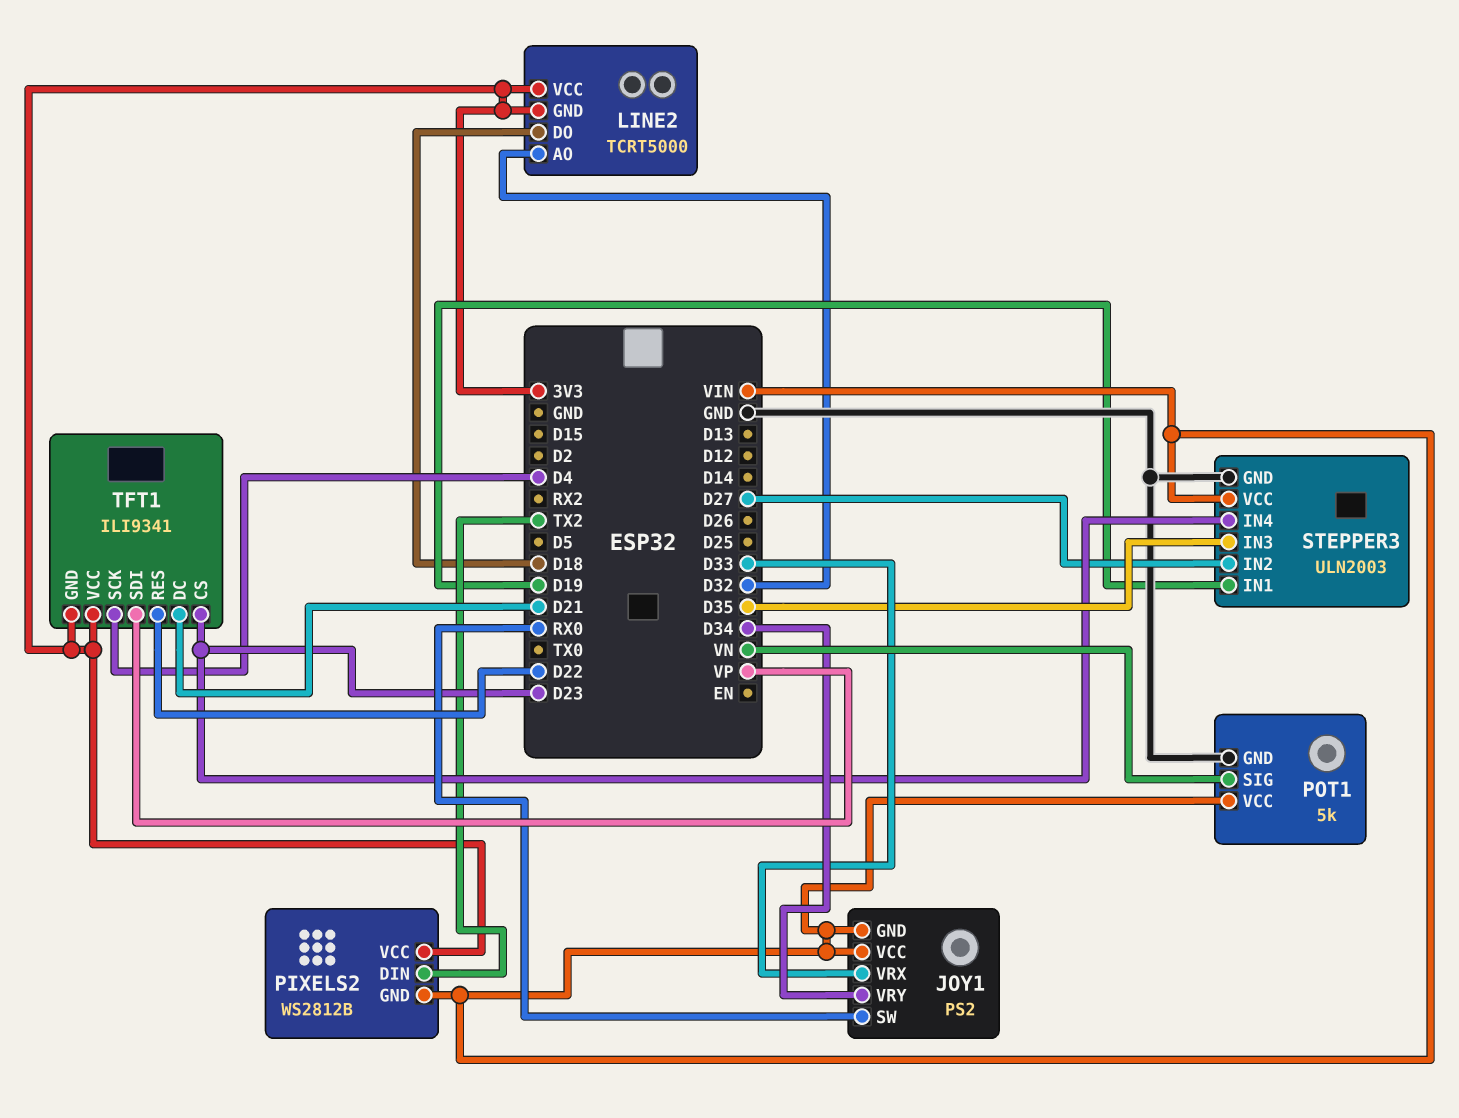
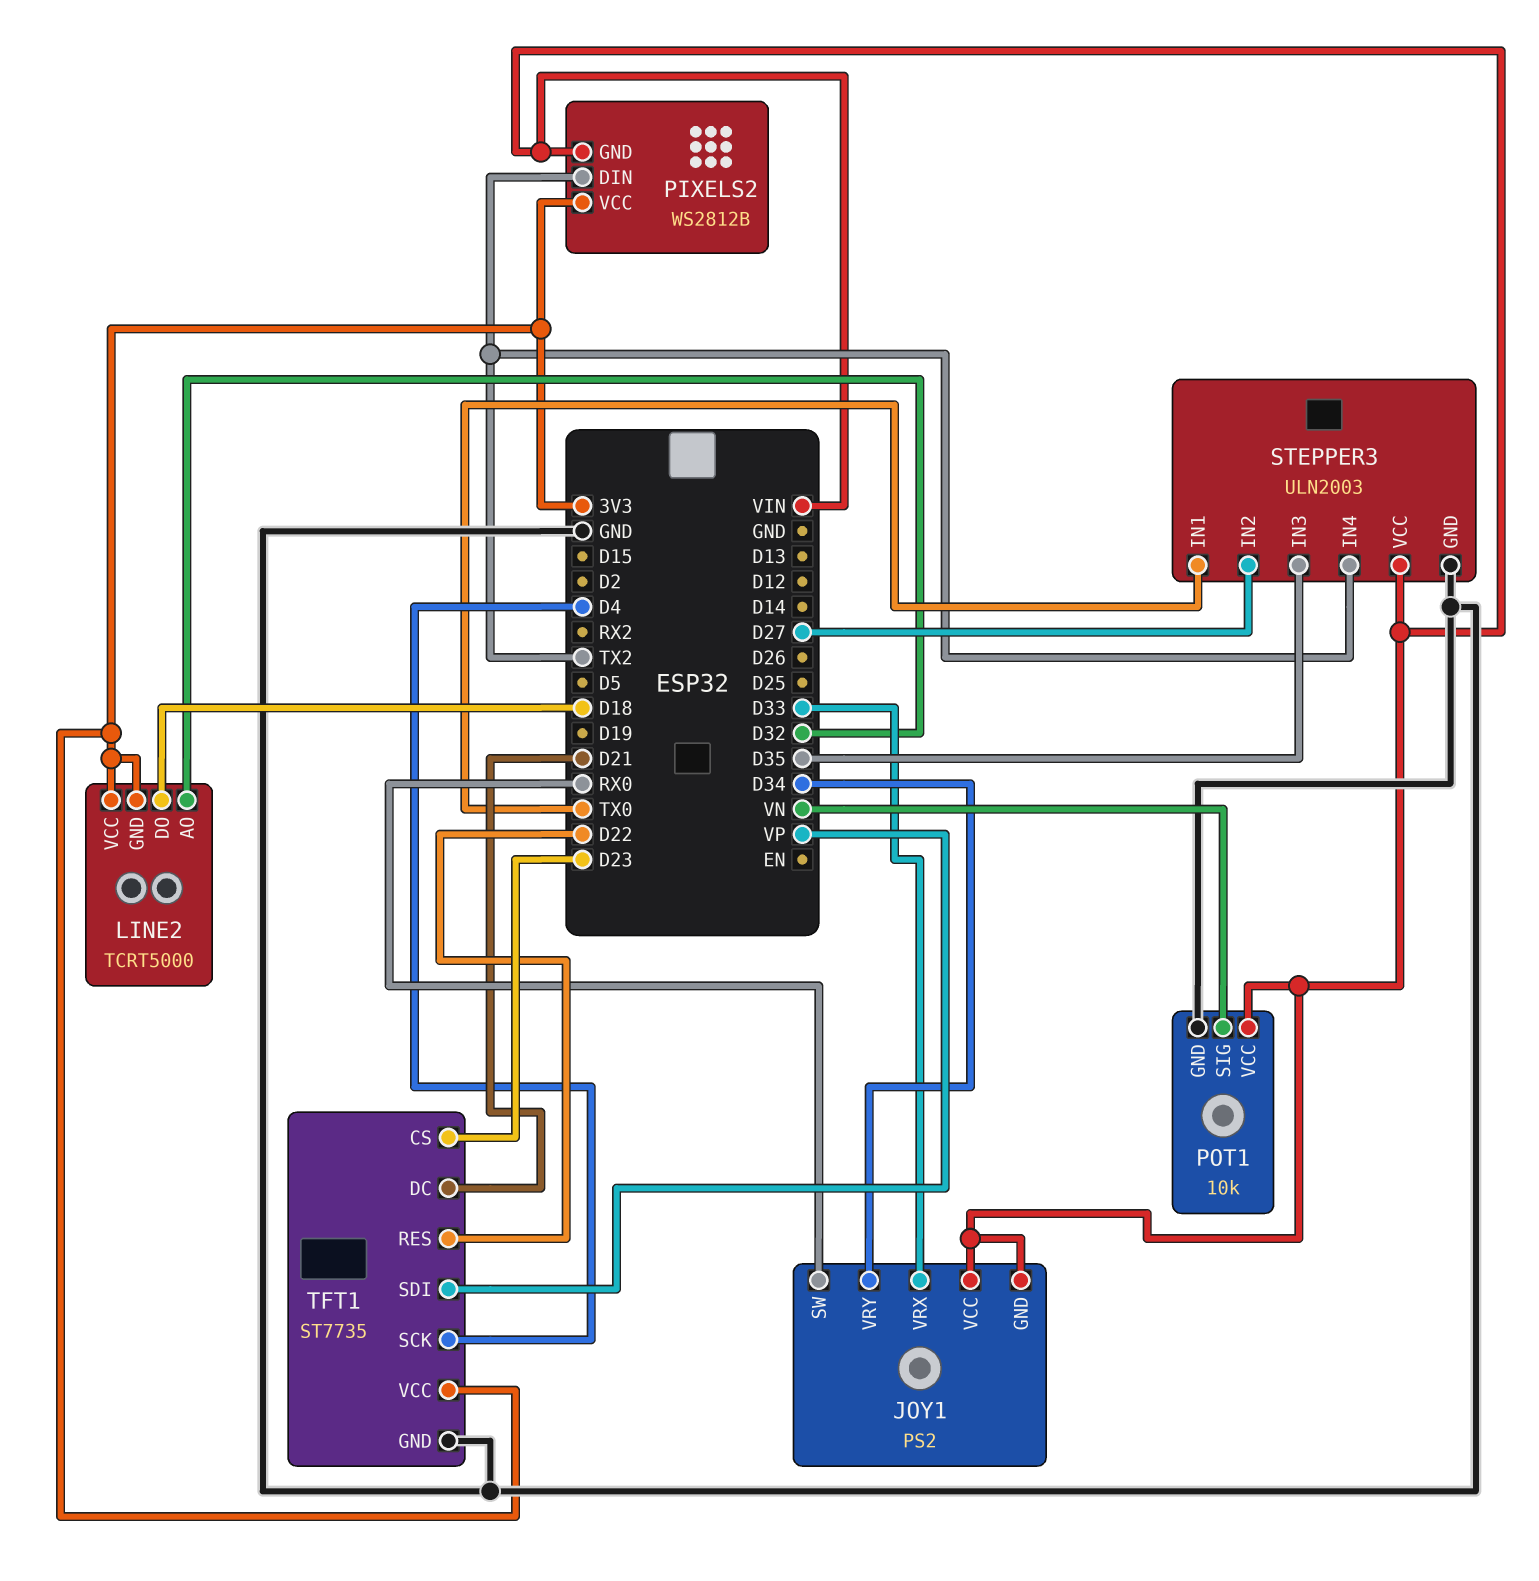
POT1: 5k -> 10k
STEPPER3 pin IN1: D19 -> TX0
STEPPER3 pin IN4: D23 -> TX2
TFT1: ILI9341 -> ST7735
TFT1 pin GND: 3V3 -> GND

